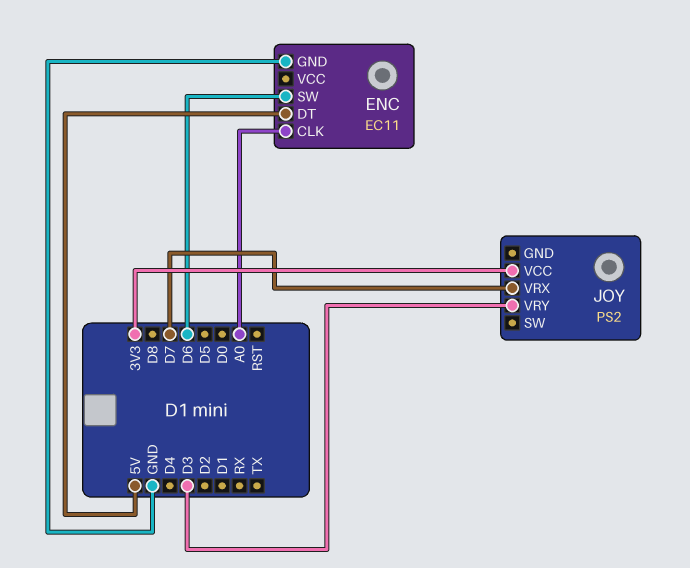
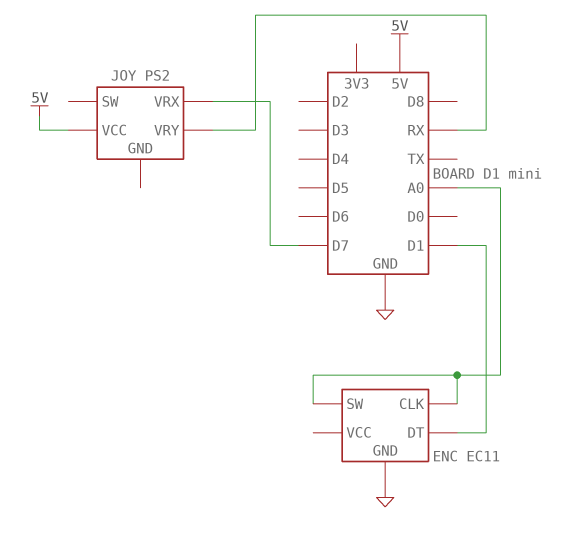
ENC pin DT: 5V -> D1
ENC pin SW: D6 -> A0
JOY pin VCC: 3V3 -> 5V
JOY pin VRY: D3 -> RX

